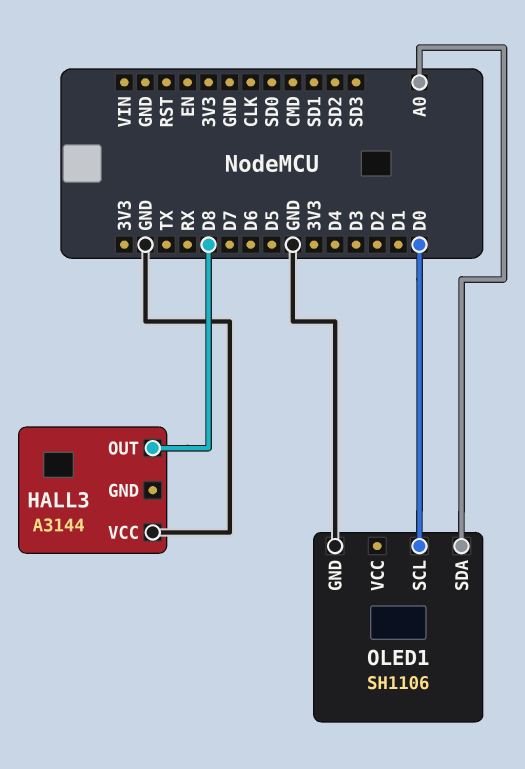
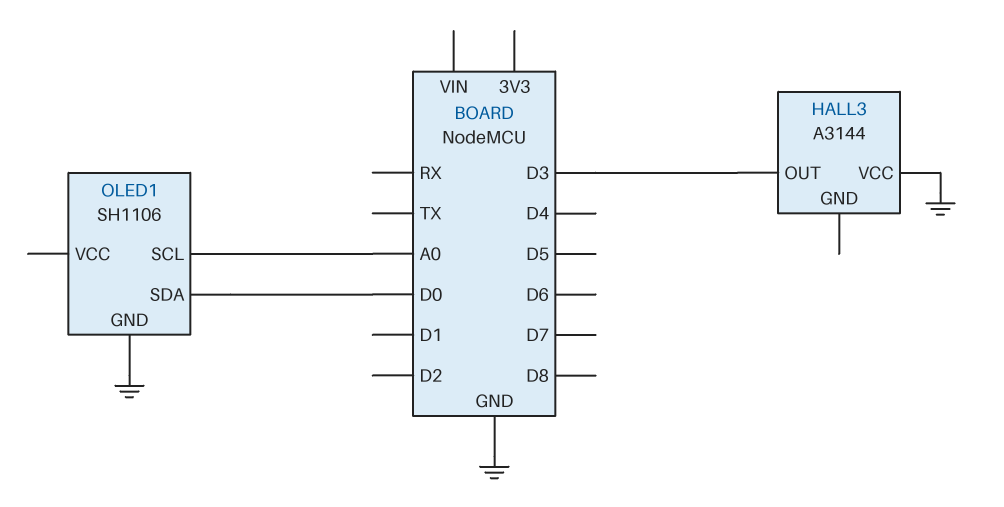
HALL3 pin OUT: D8 -> D3
OLED1 pin SCL: D0 -> A0
OLED1 pin SDA: A0 -> D0

